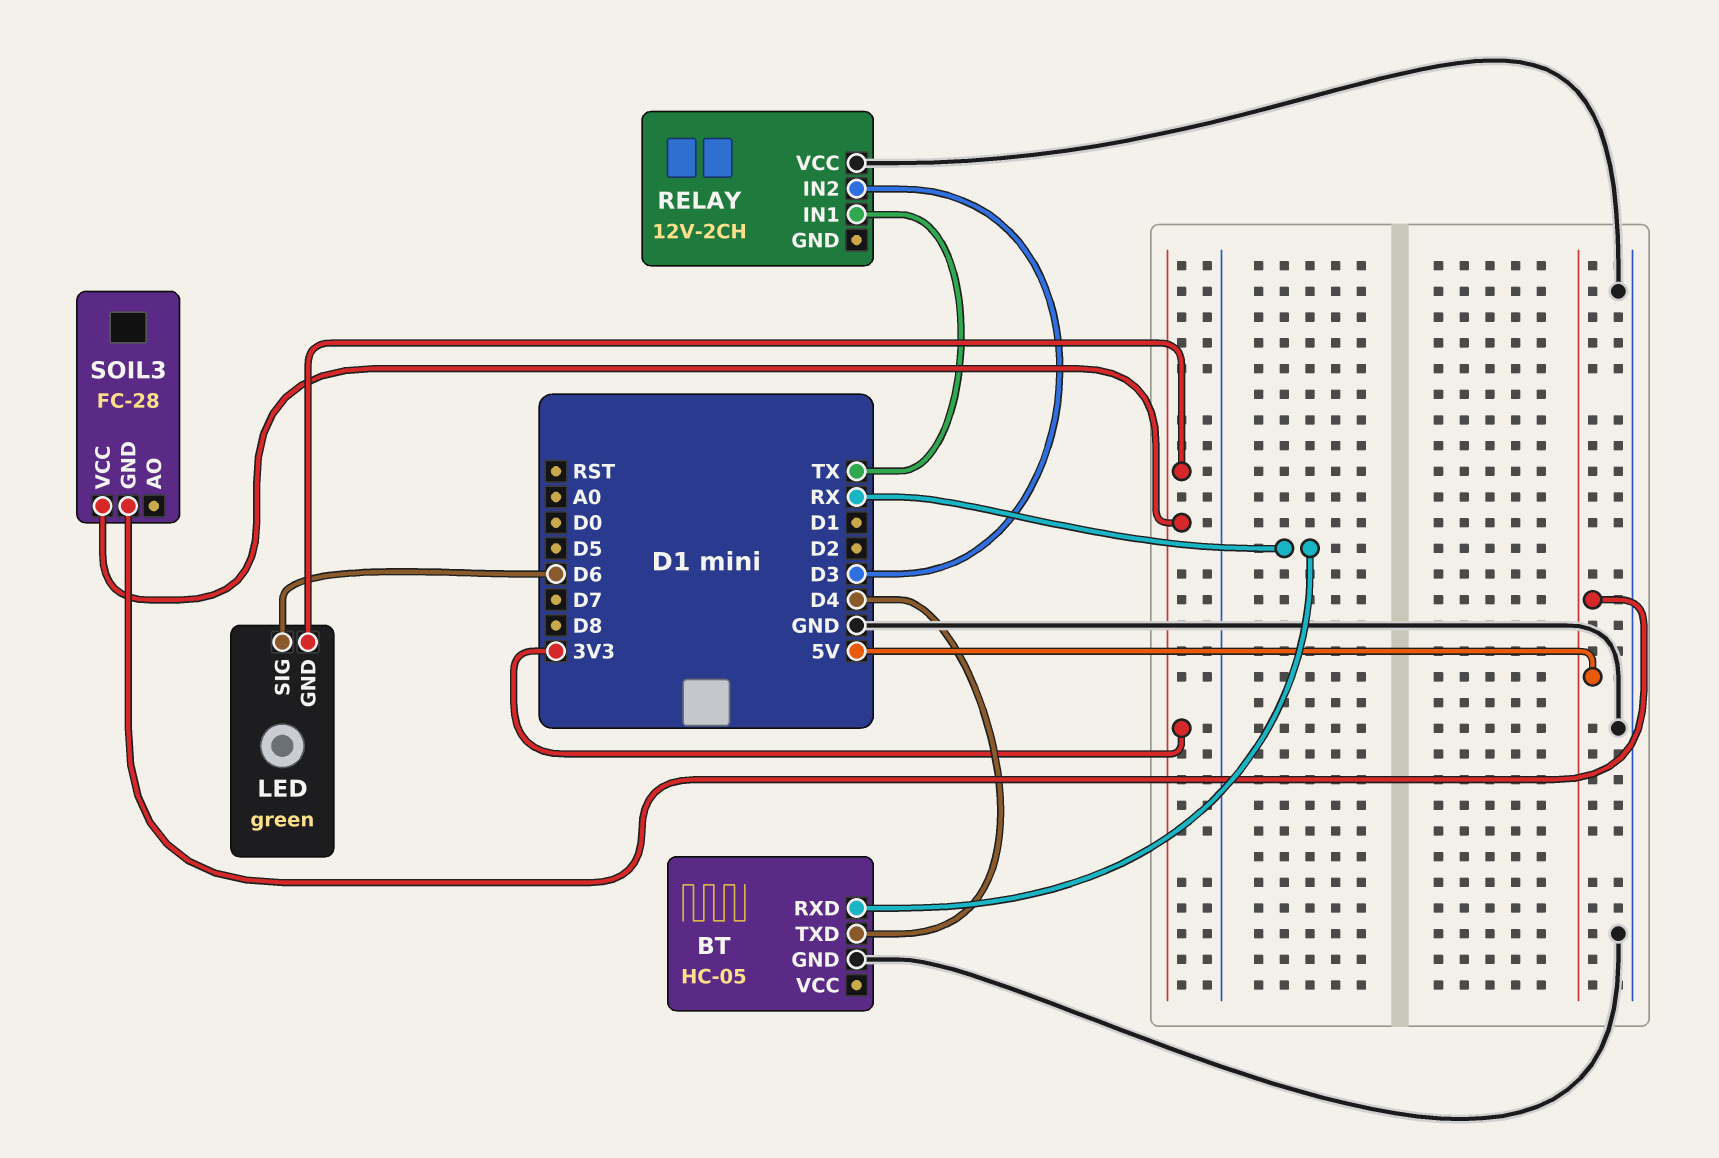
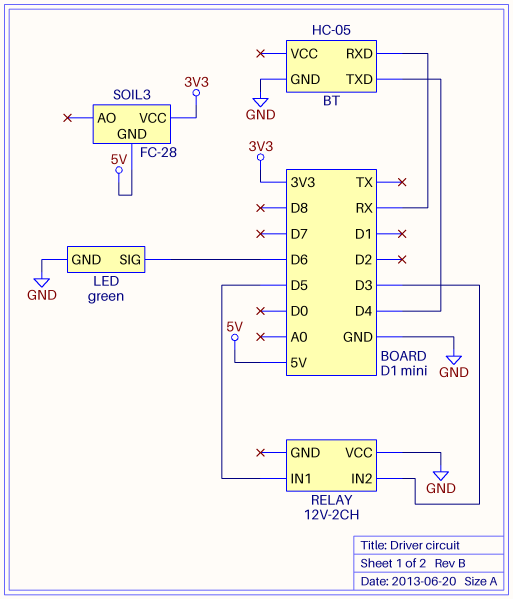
LED pin GND: 3V3 -> GND
RELAY pin IN1: TX -> D5

